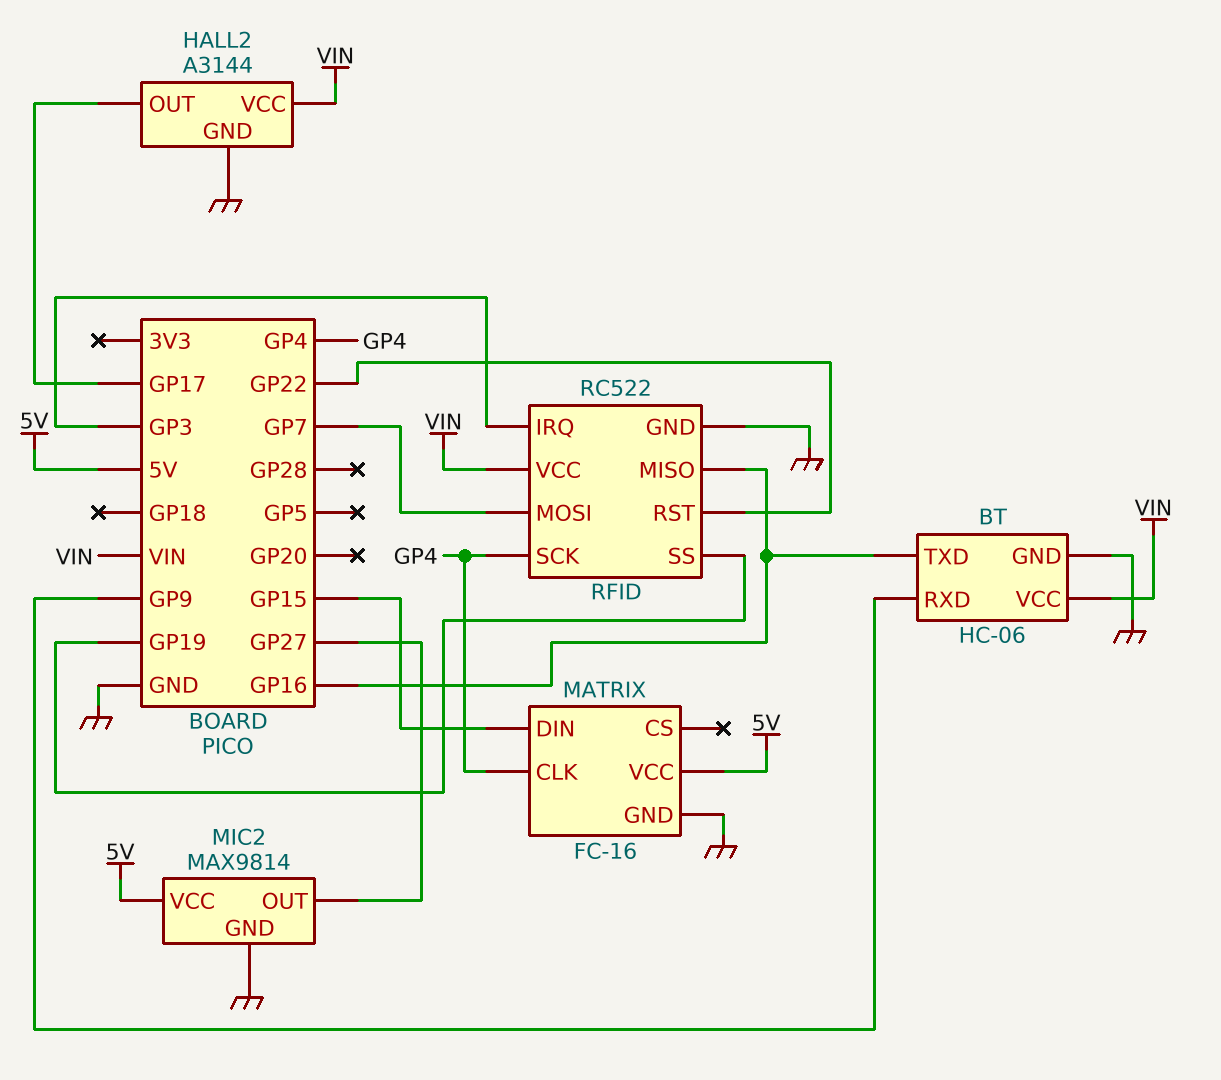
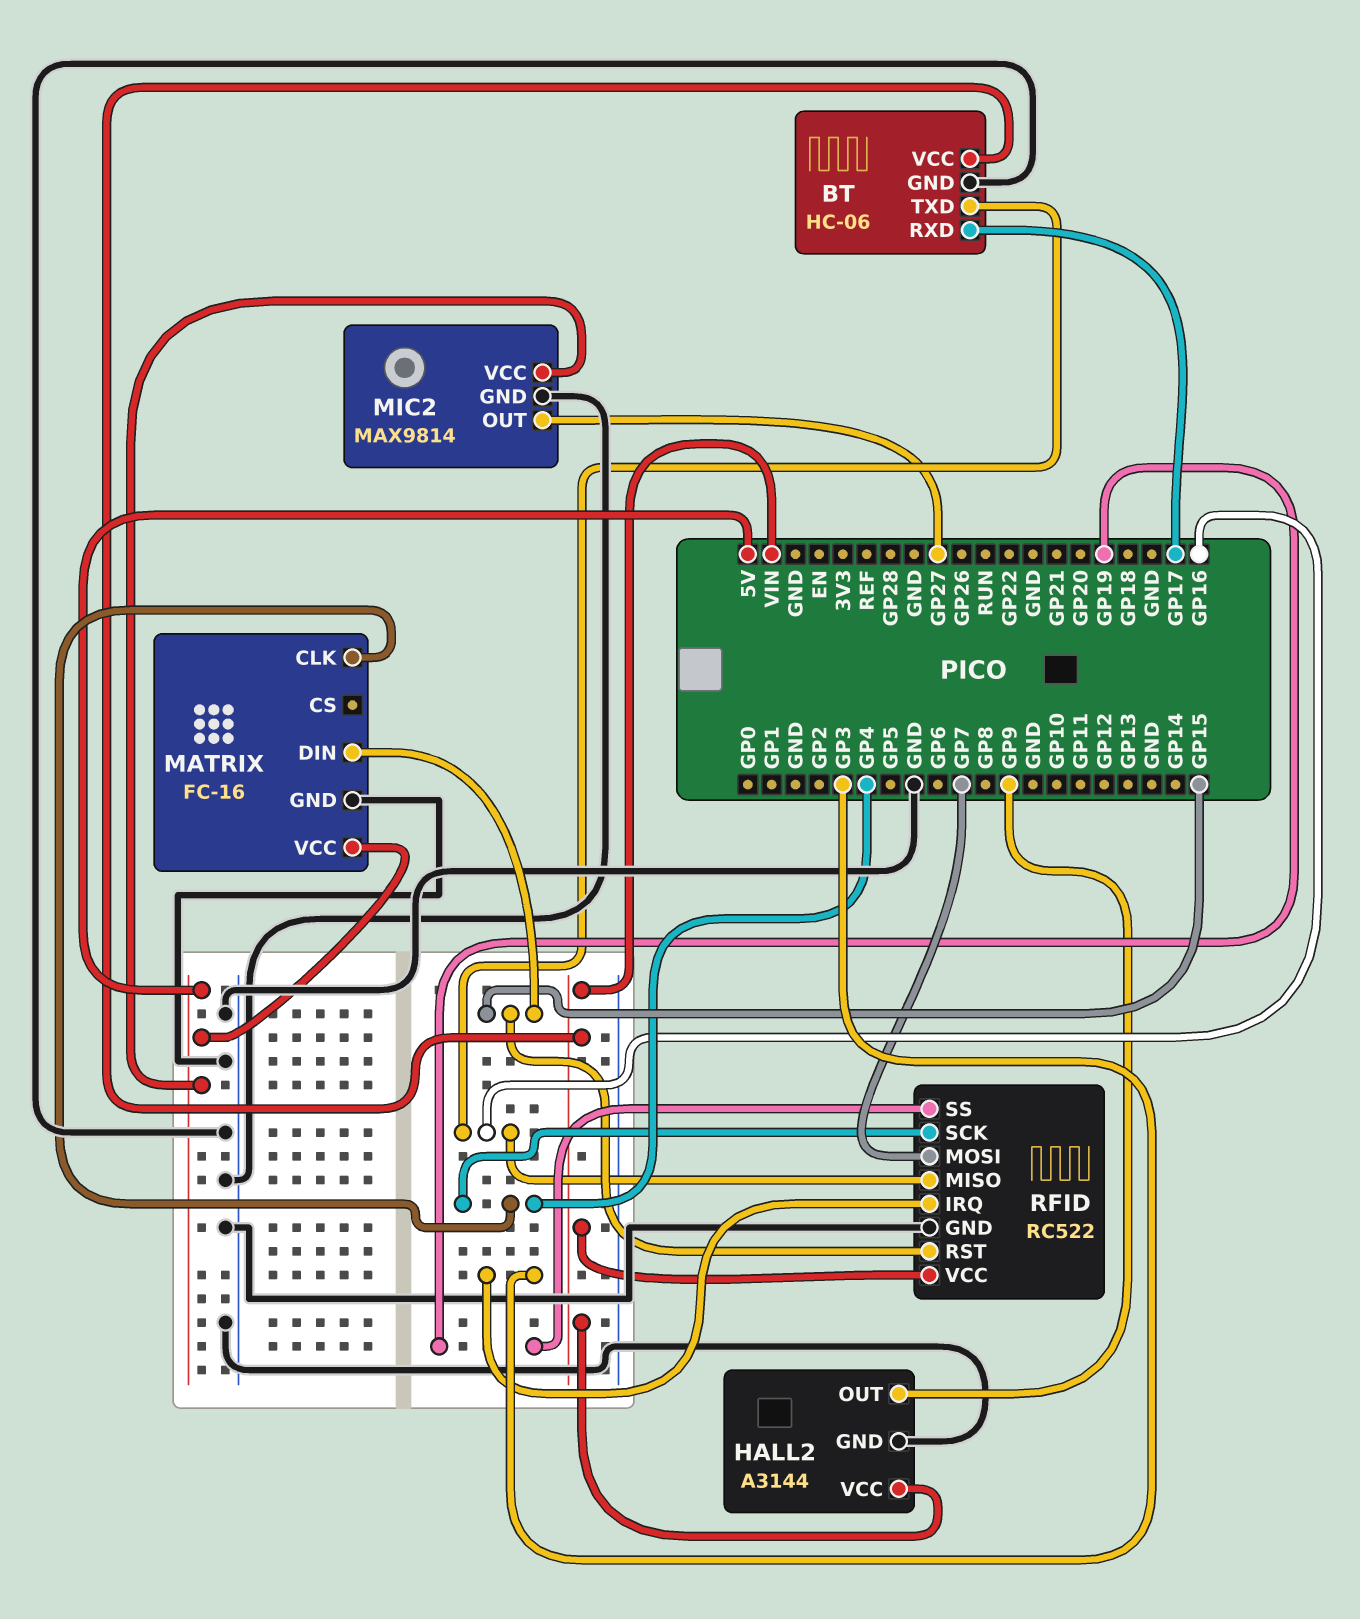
BT pin RXD: GP9 -> GP17
HALL2 pin OUT: GP17 -> GP9
RFID pin RST: GP22 -> GP15

